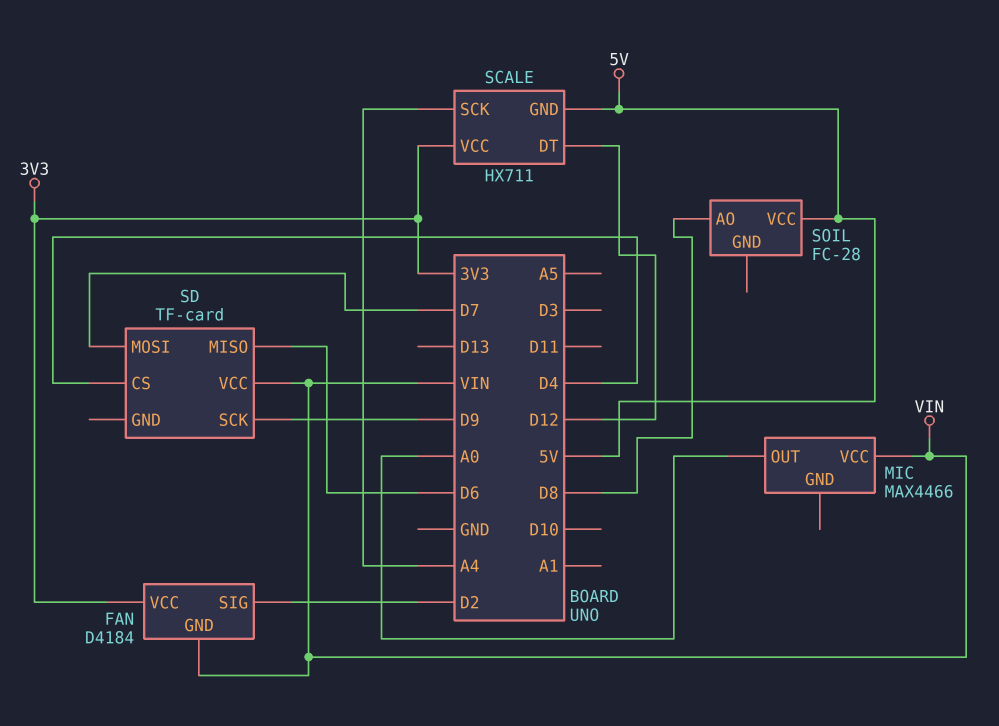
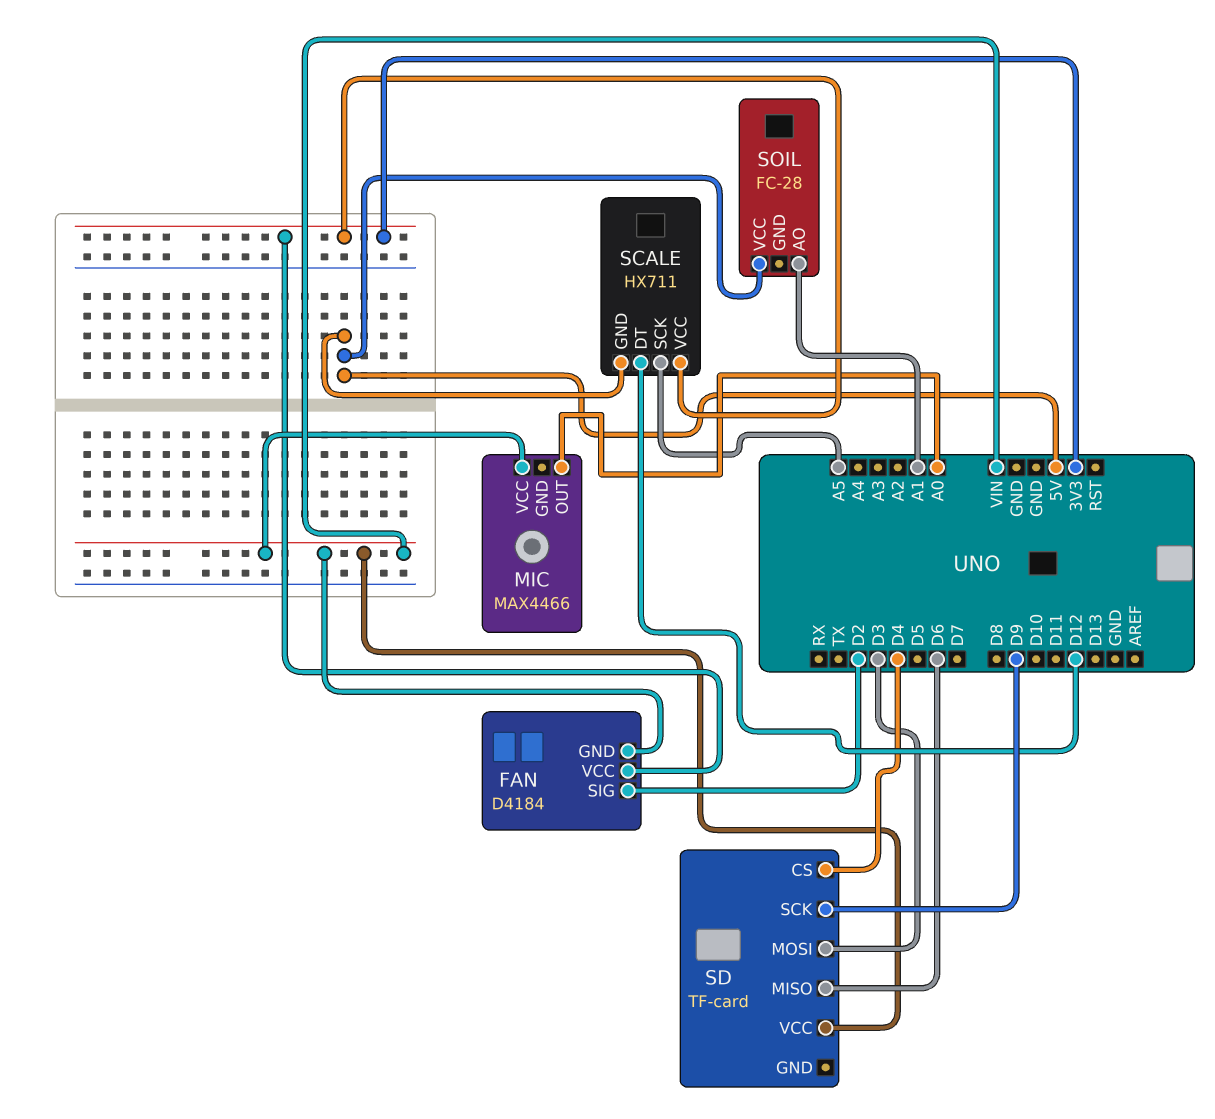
SCALE pin SCK: A4 -> A5
SD pin MOSI: D7 -> D3
SOIL pin AO: D8 -> A1

